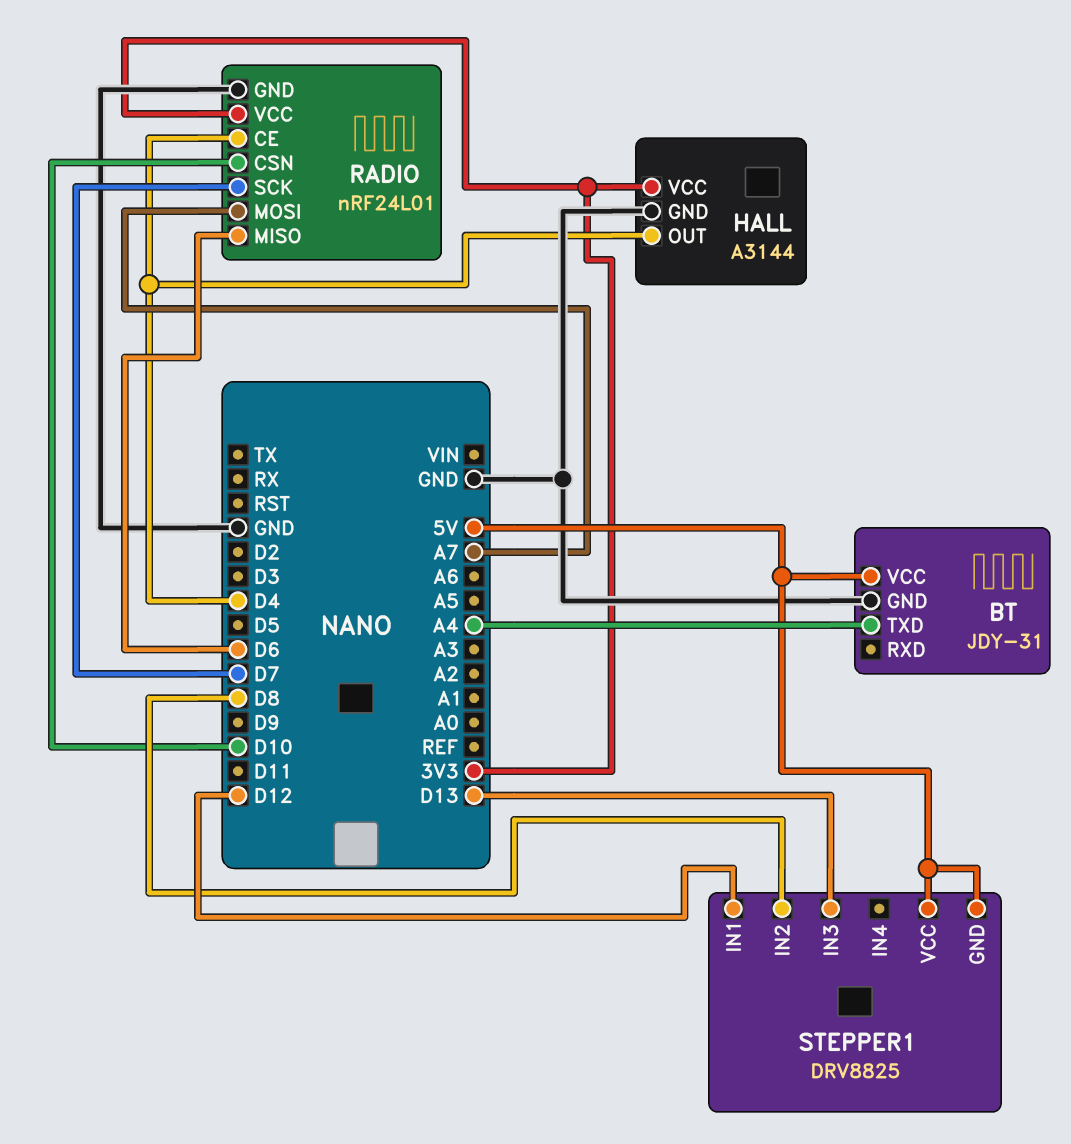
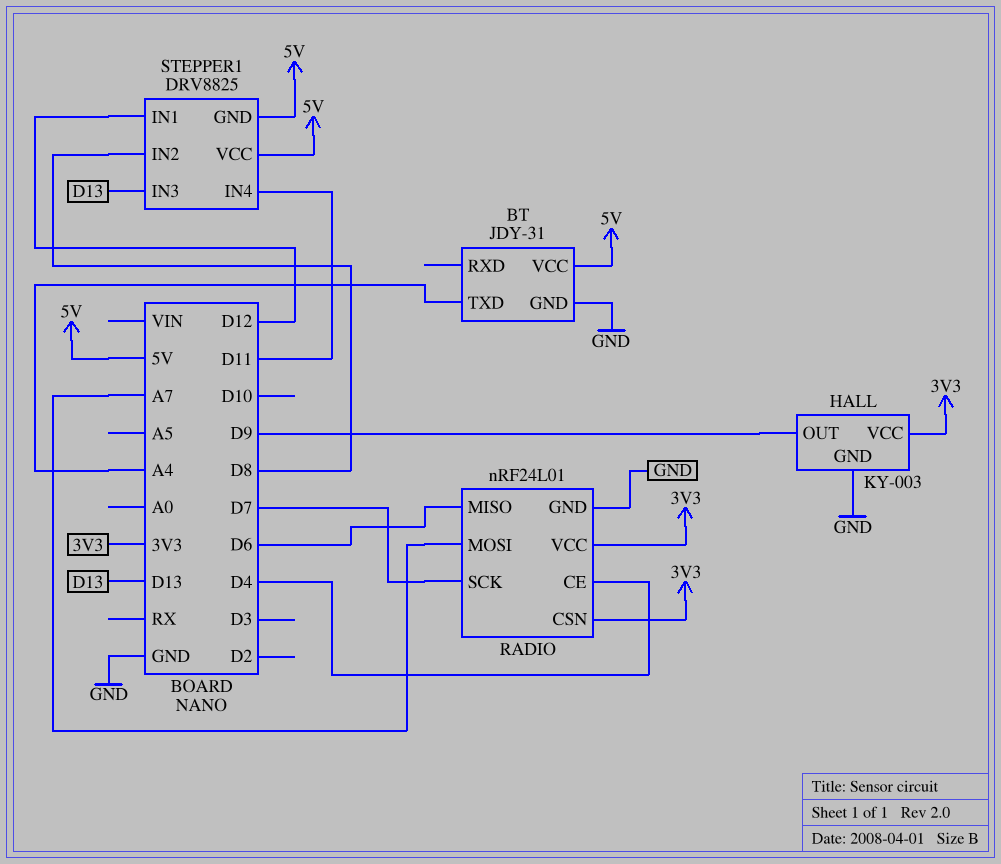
HALL: A3144 -> KY-003
HALL pin OUT: D4 -> D9
RADIO pin CSN: D10 -> 3V3
STEPPER1 pin IN4: none -> D11

